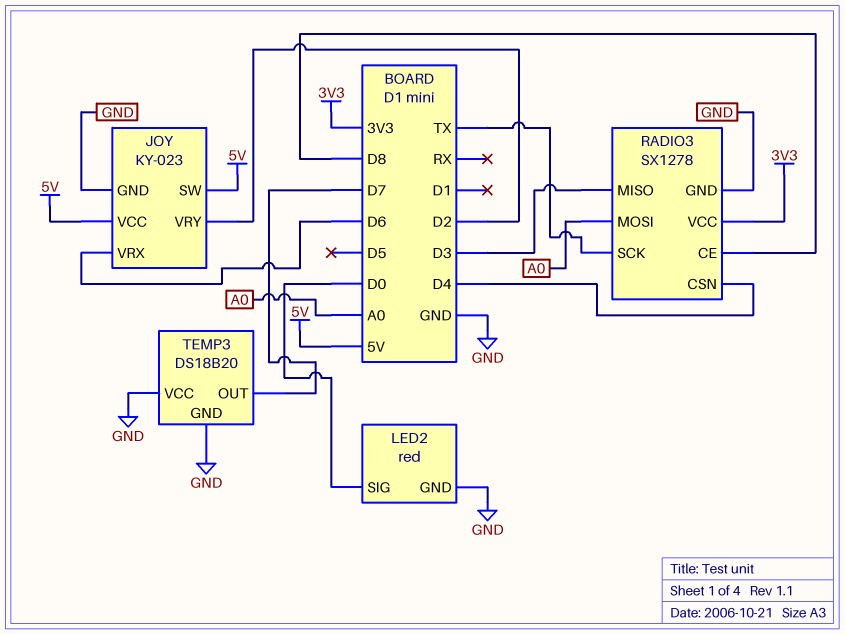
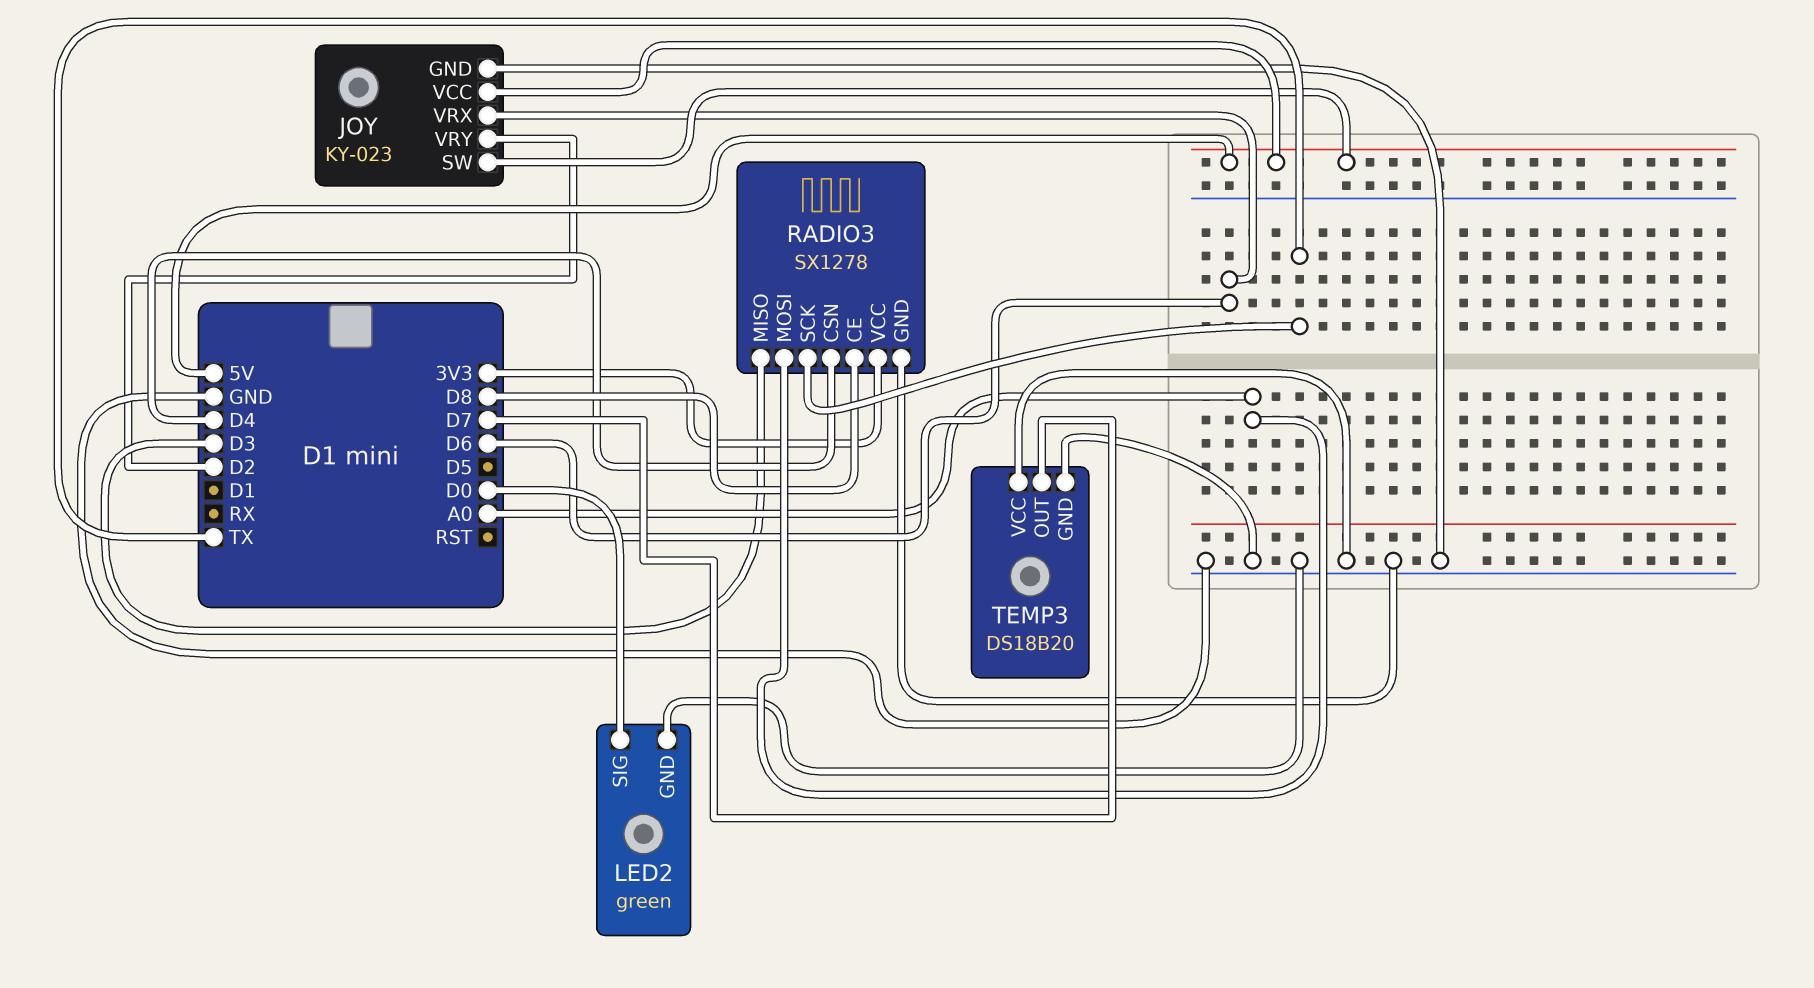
LED2: red -> green

